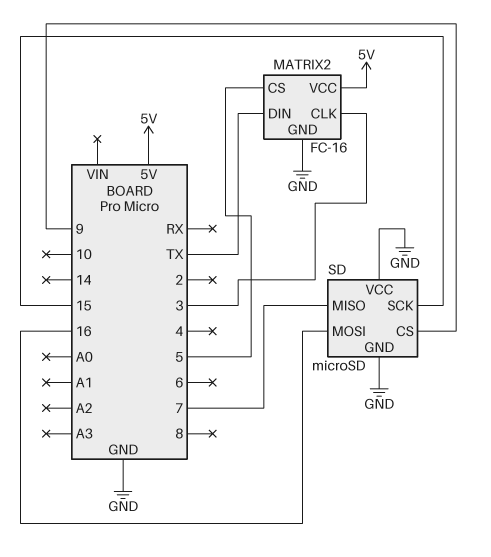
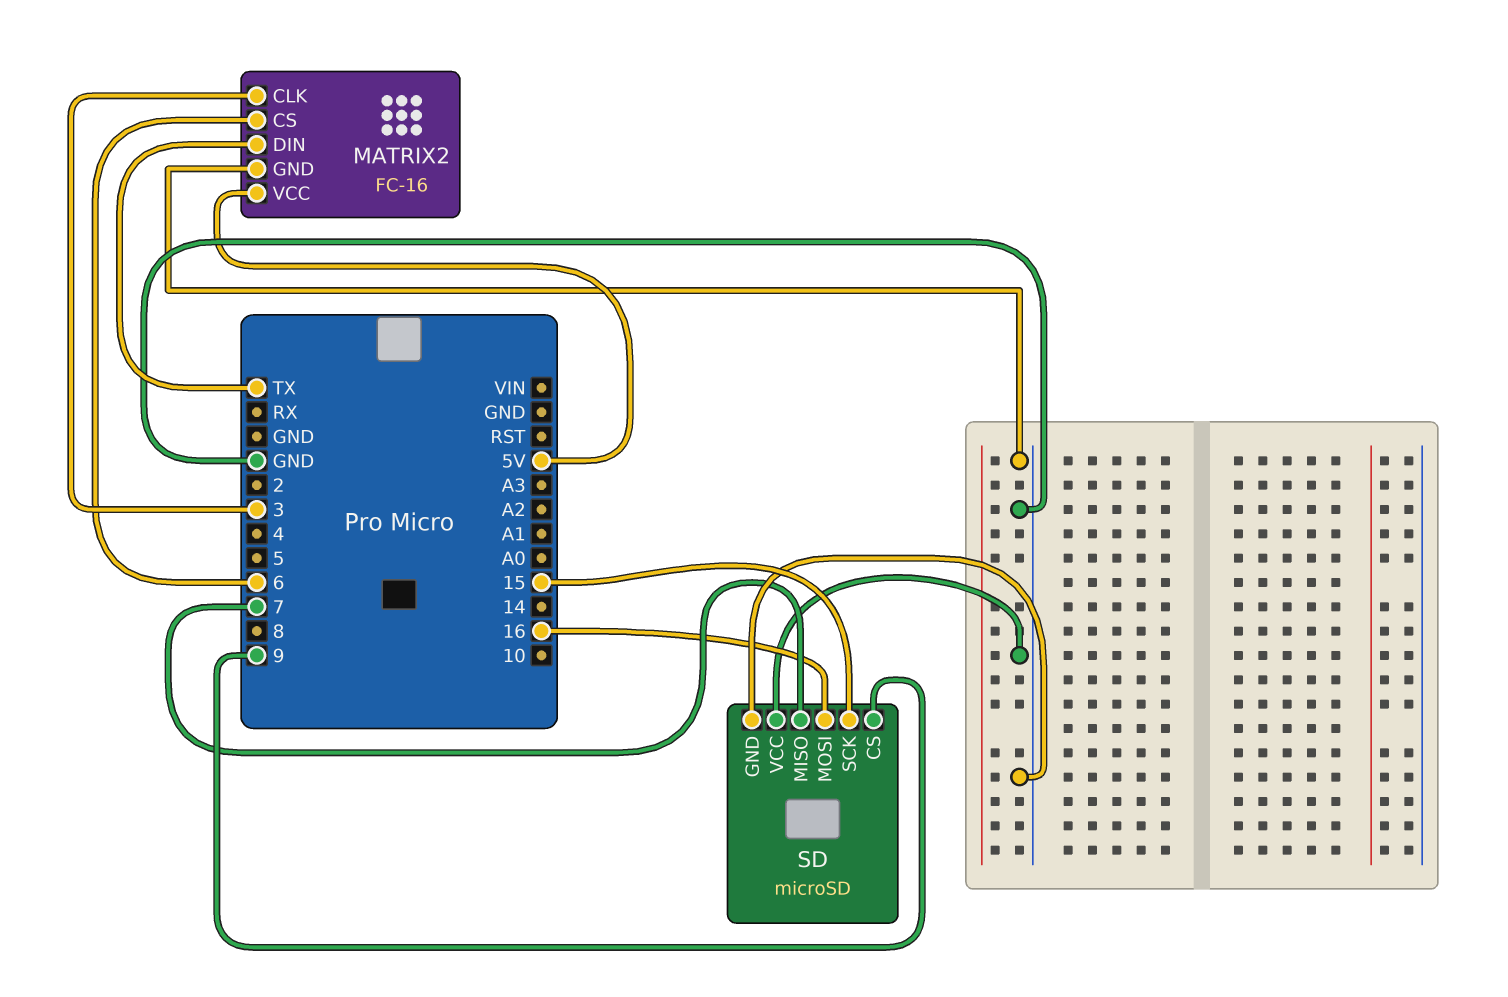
MATRIX2 pin CS: 5 -> 6

